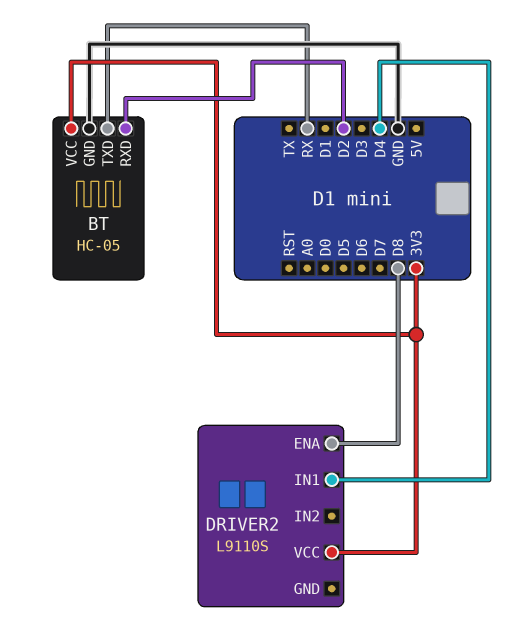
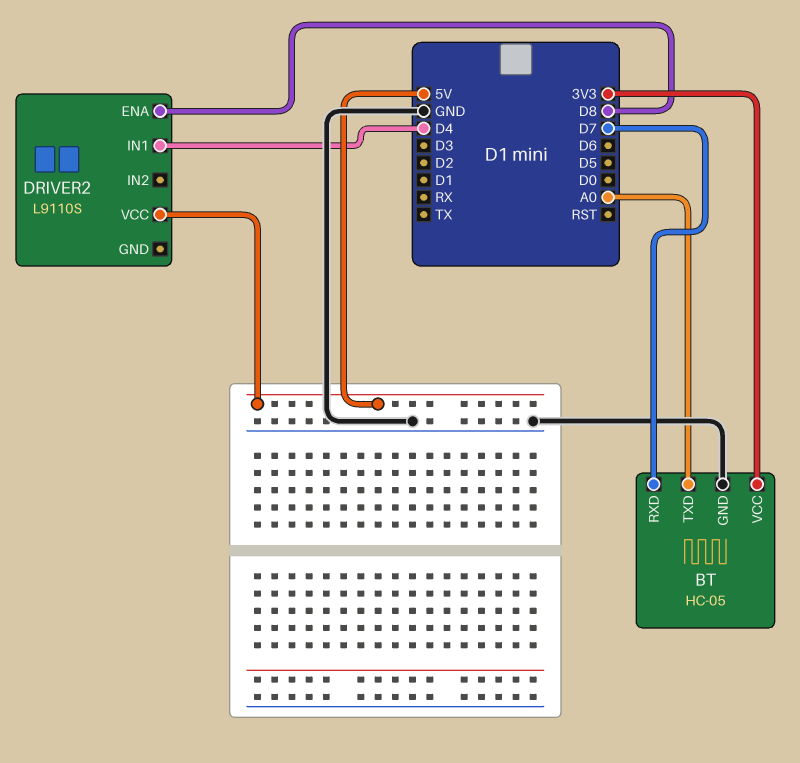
BT pin RXD: D2 -> D7
BT pin TXD: RX -> A0
DRIVER2 pin VCC: 3V3 -> 5V

